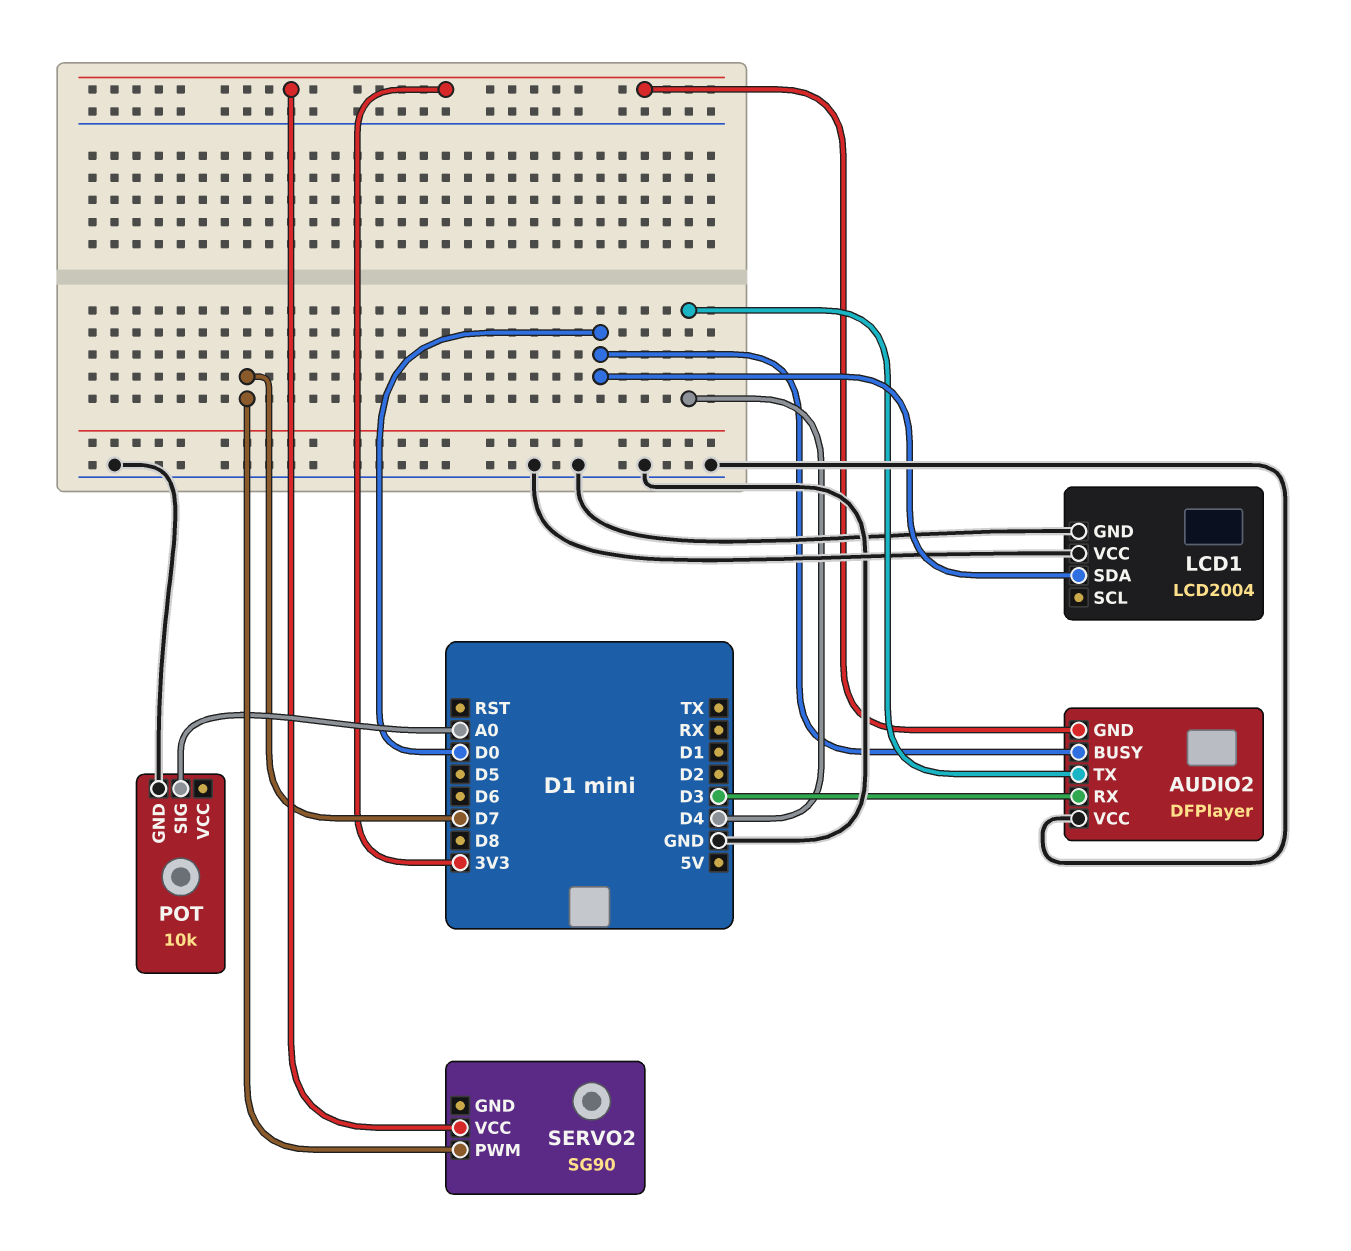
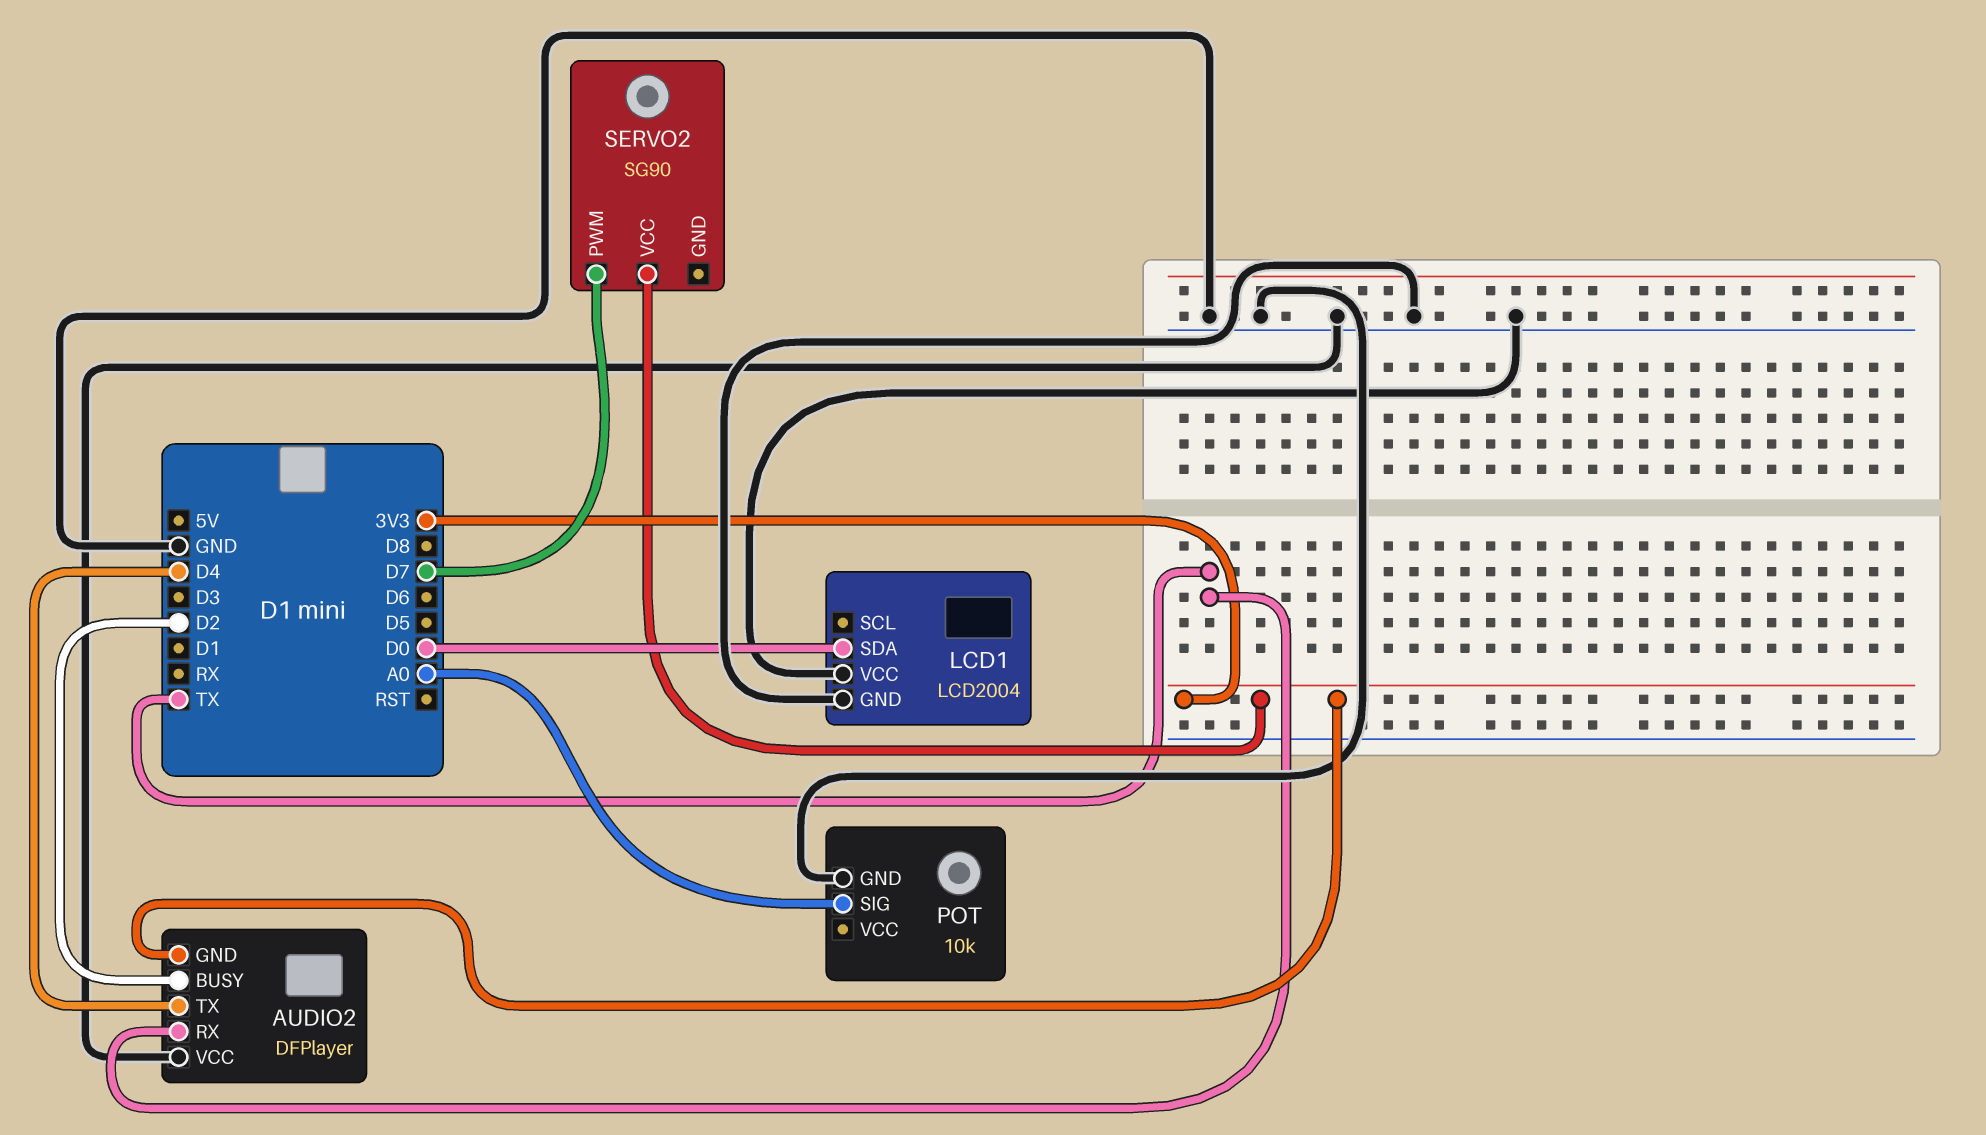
AUDIO2 pin BUSY: D0 -> D2
AUDIO2 pin RX: D3 -> TX

